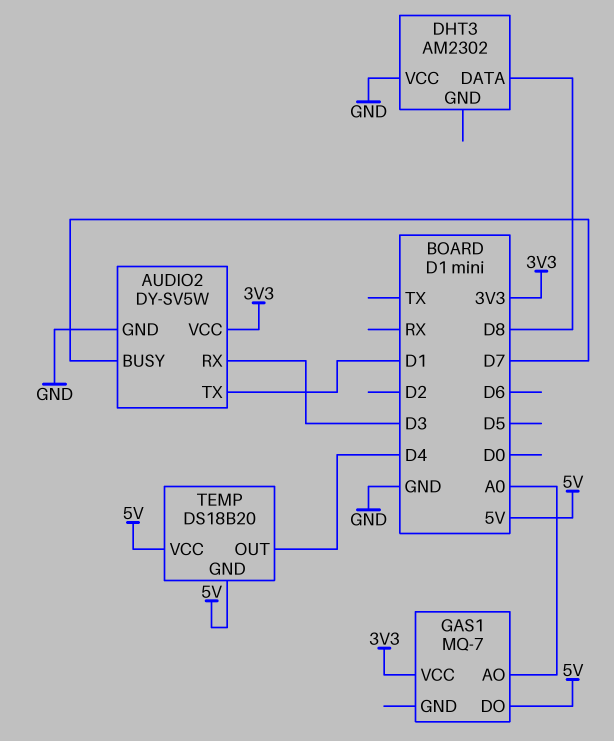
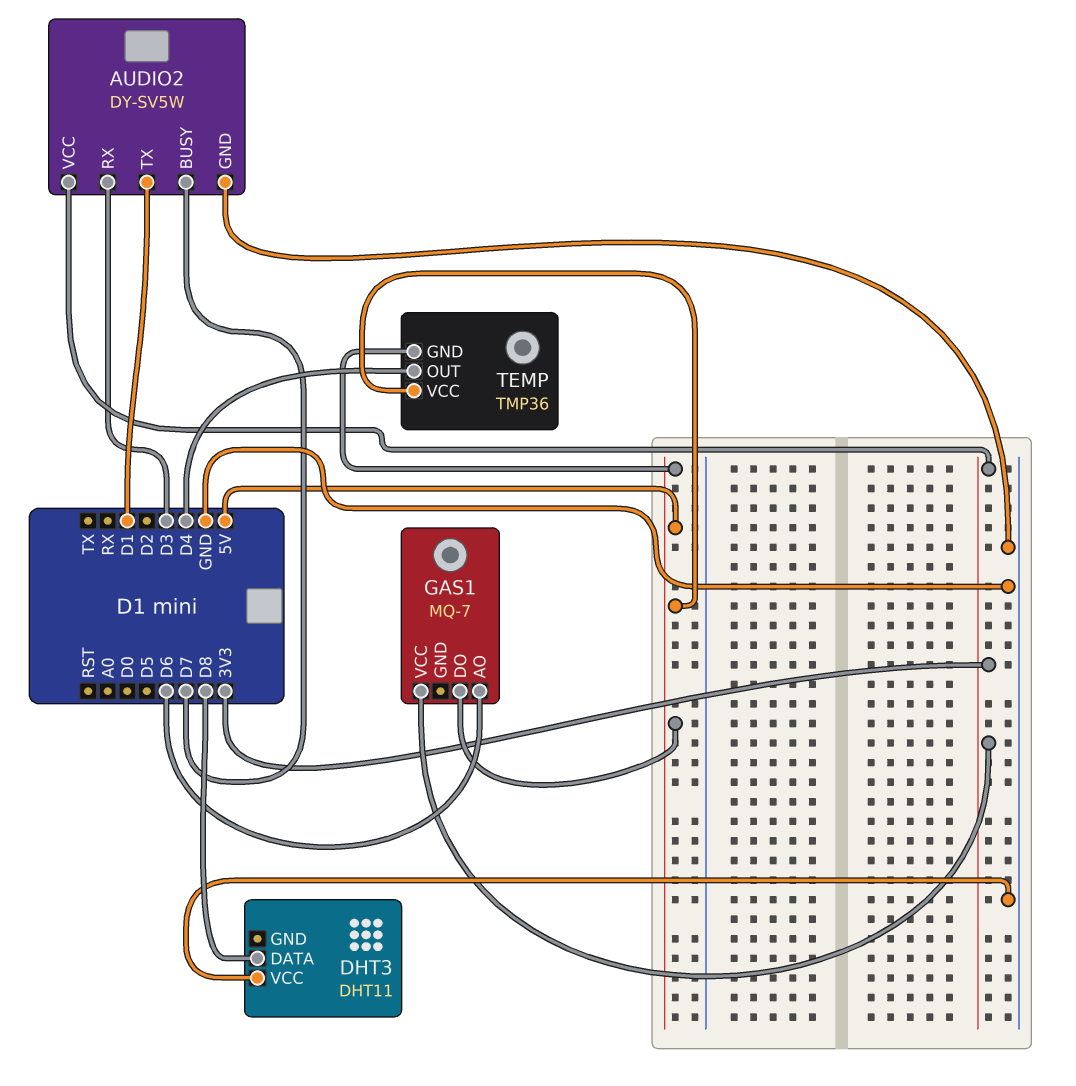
DHT3: AM2302 -> DHT11
GAS1 pin AO: A0 -> D6
TEMP: DS18B20 -> TMP36

